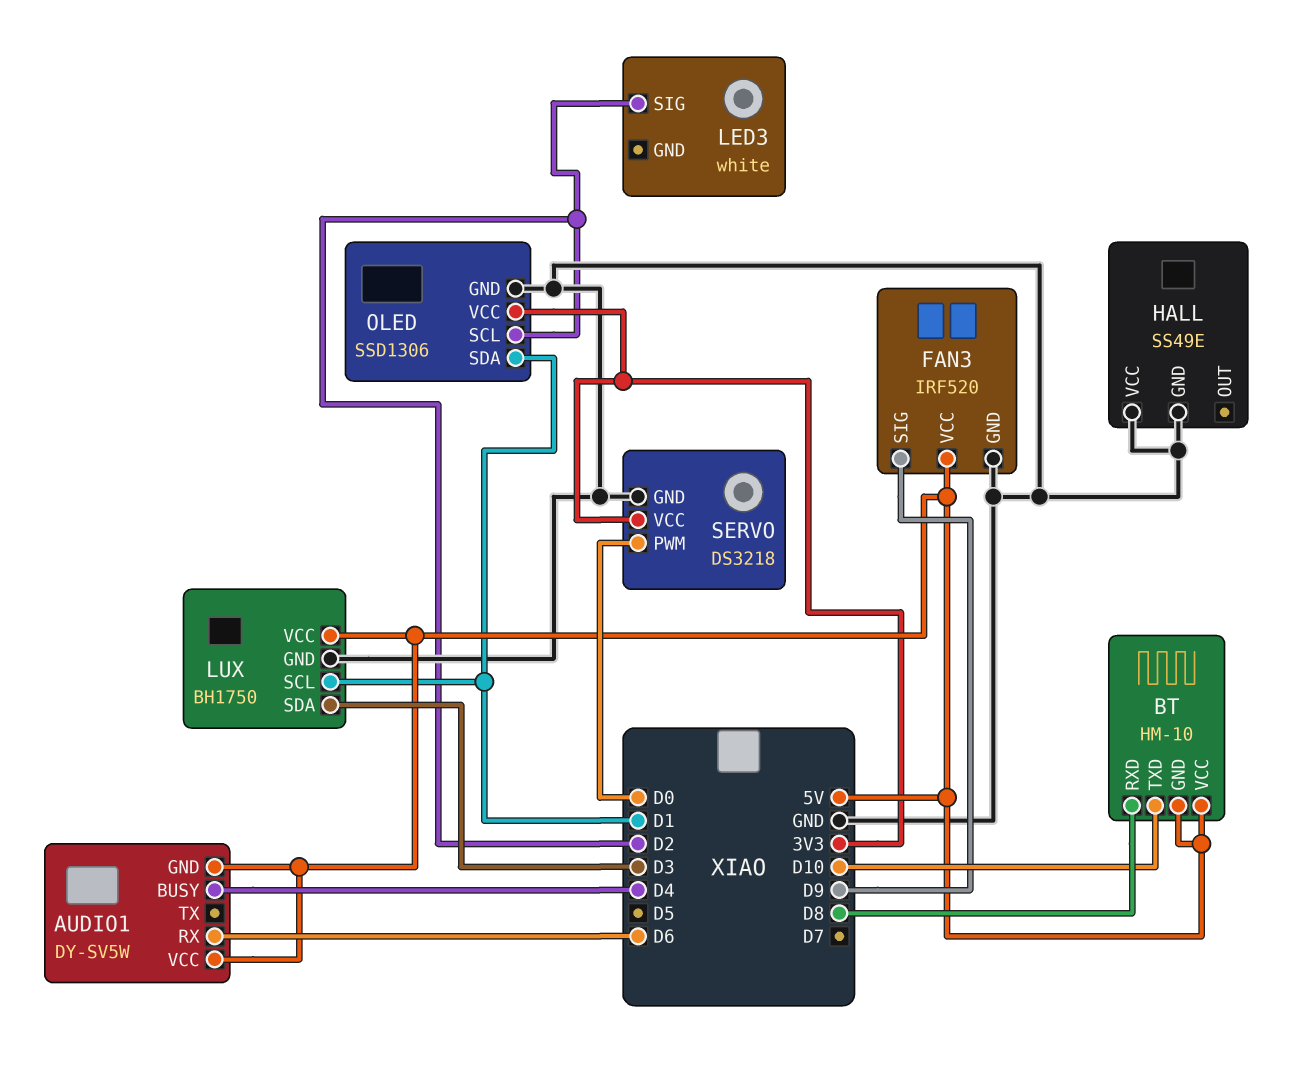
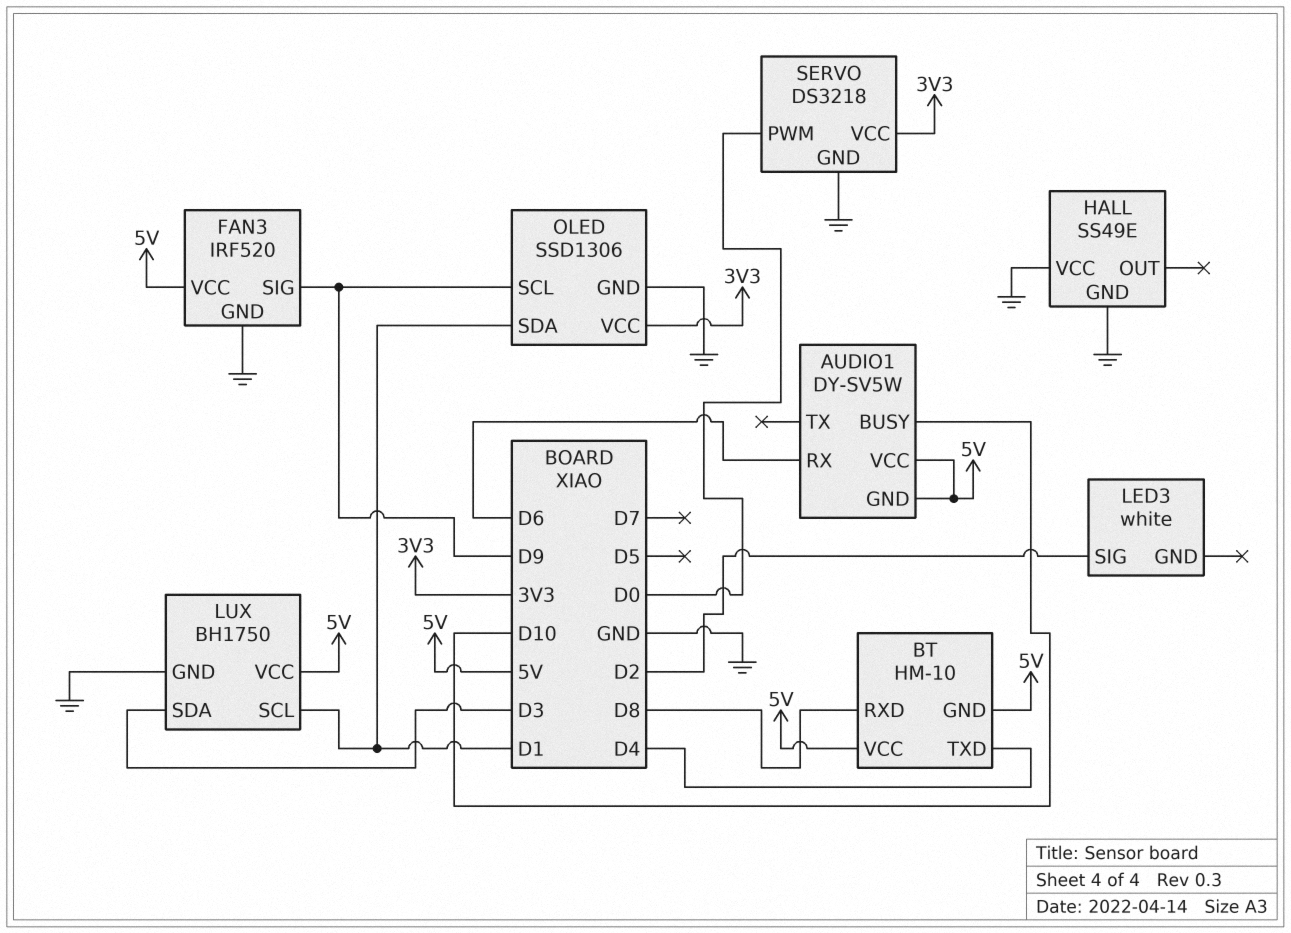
AUDIO1 pin BUSY: D4 -> D10
BT pin TXD: D10 -> D4
OLED pin SCL: D2 -> D9

